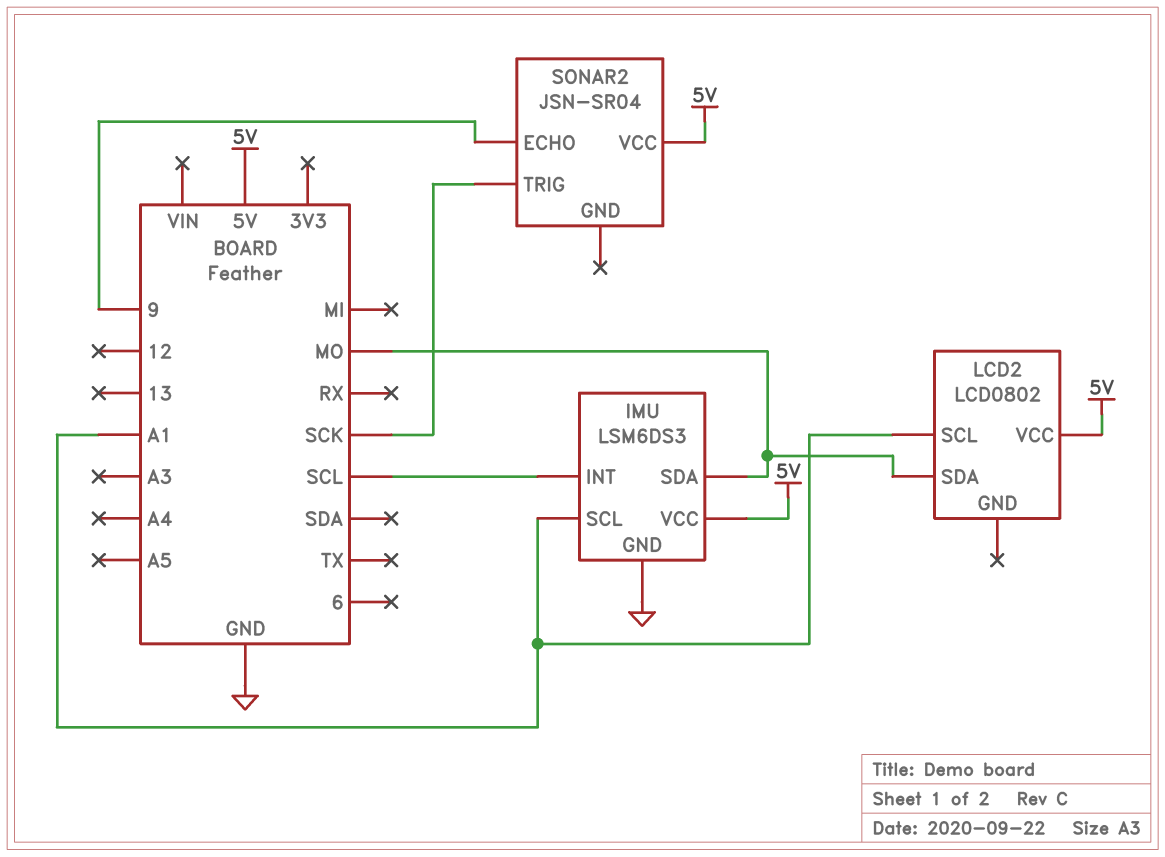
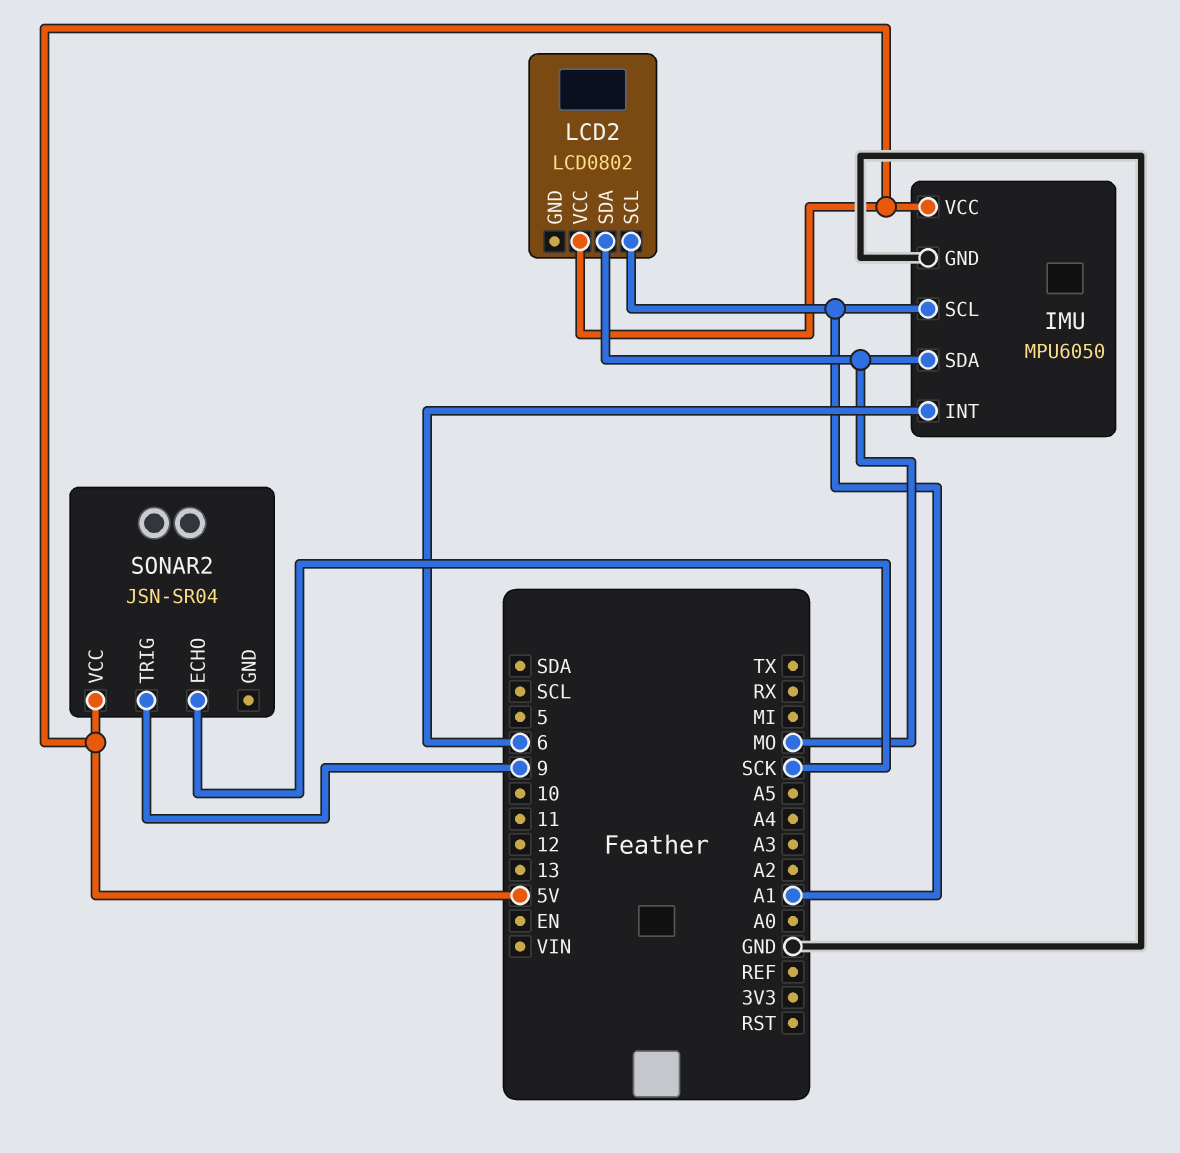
IMU: LSM6DS3 -> MPU6050
IMU pin INT: SCL -> 6
SONAR2 pin ECHO: 9 -> SCK
SONAR2 pin TRIG: SCK -> 9

